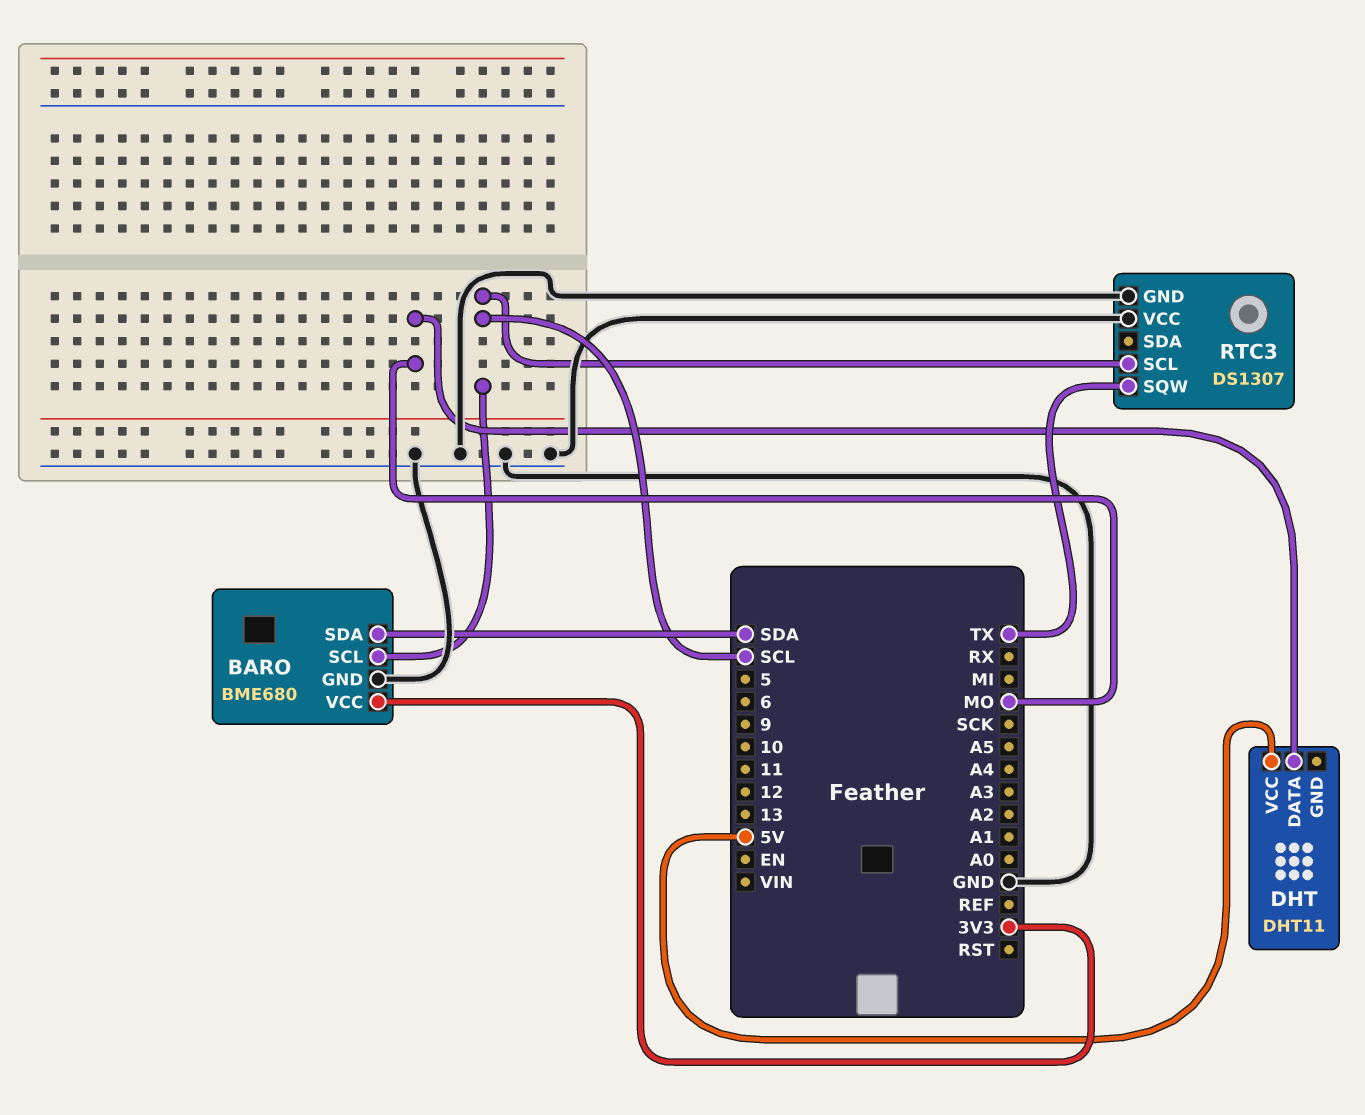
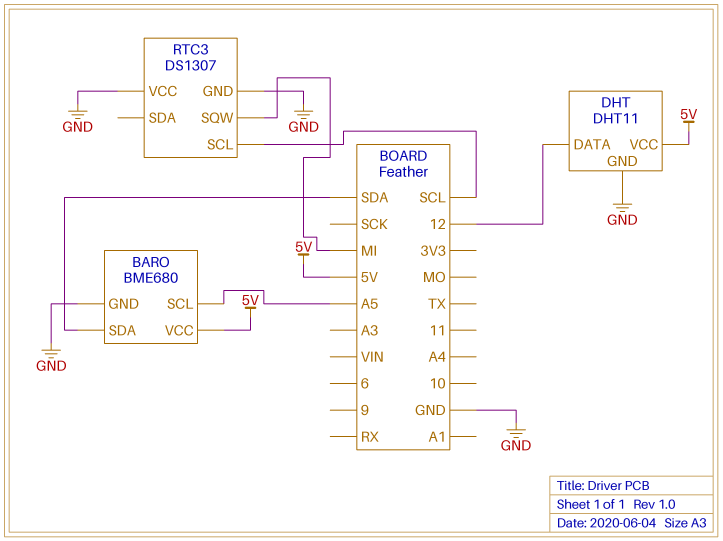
BARO pin SCL: SCL -> A5
BARO pin VCC: 3V3 -> 5V
DHT pin DATA: MO -> 12
DHT pin GND: none -> GND
RTC3 pin SQW: TX -> MI

